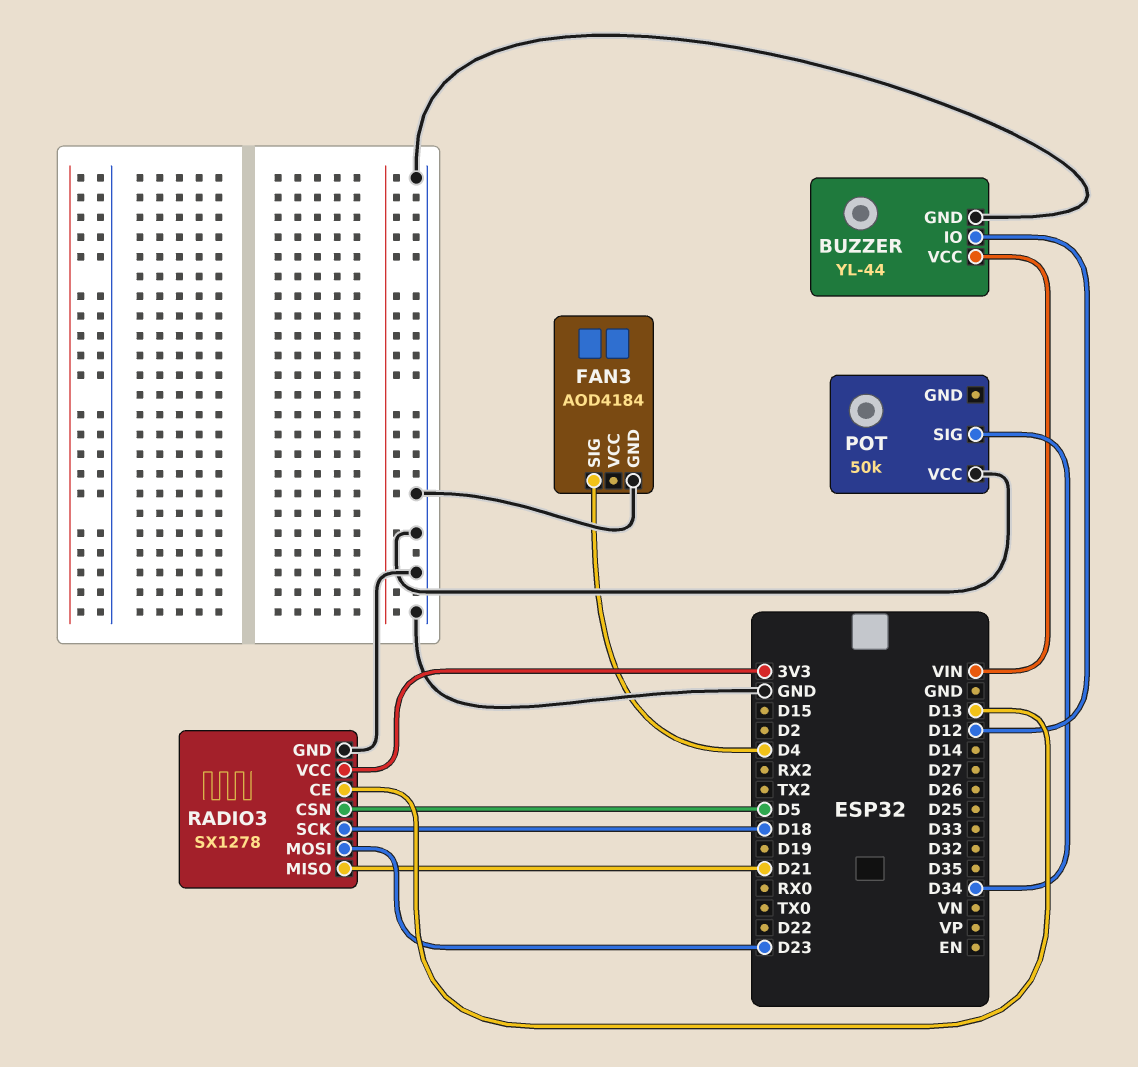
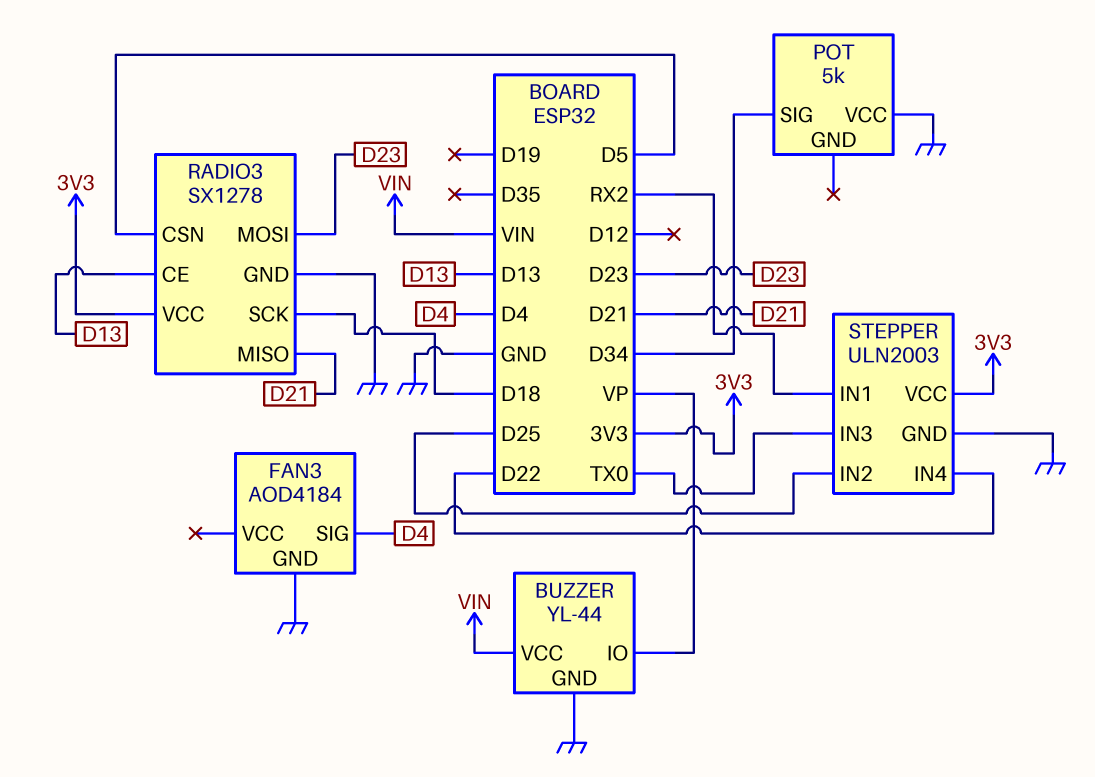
BUZZER pin IO: D12 -> VP
POT: 50k -> 5k
STEPPER: none -> ULN2003
STEPPER pin GND: none -> GND
STEPPER pin IN1: none -> RX2
STEPPER pin IN2: none -> D25
STEPPER pin IN3: none -> TX0
STEPPER pin IN4: none -> D22
STEPPER pin VCC: none -> 3V3

